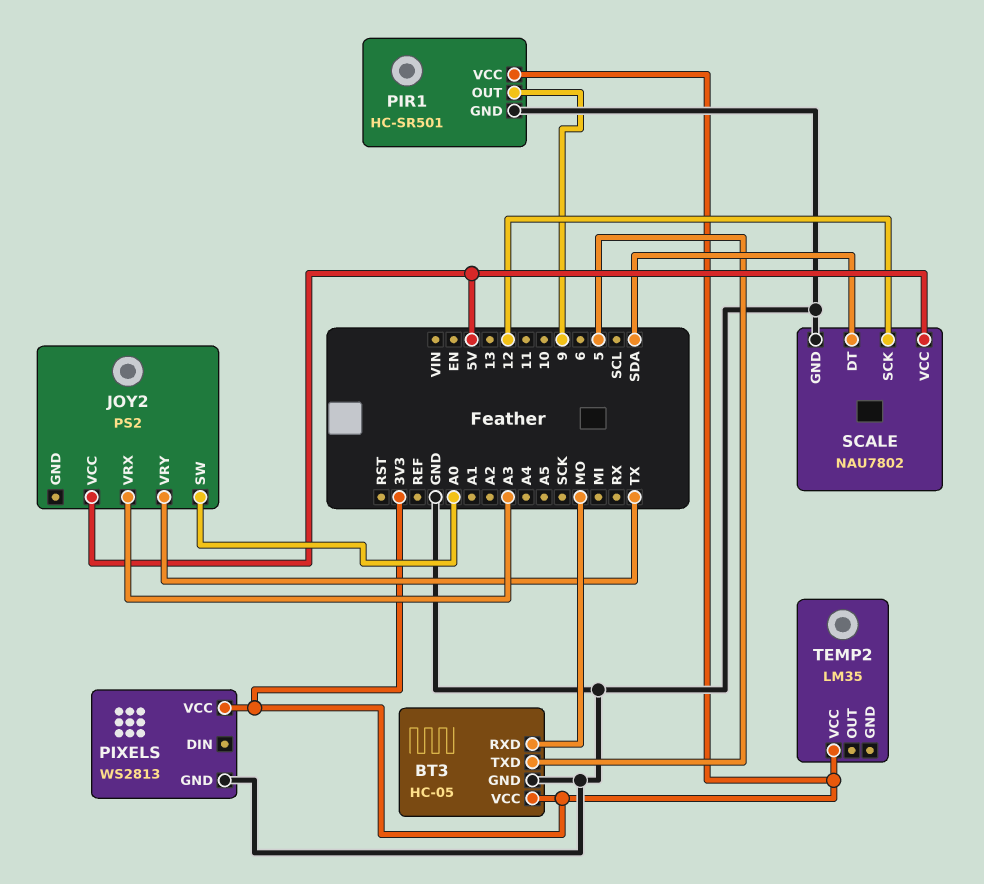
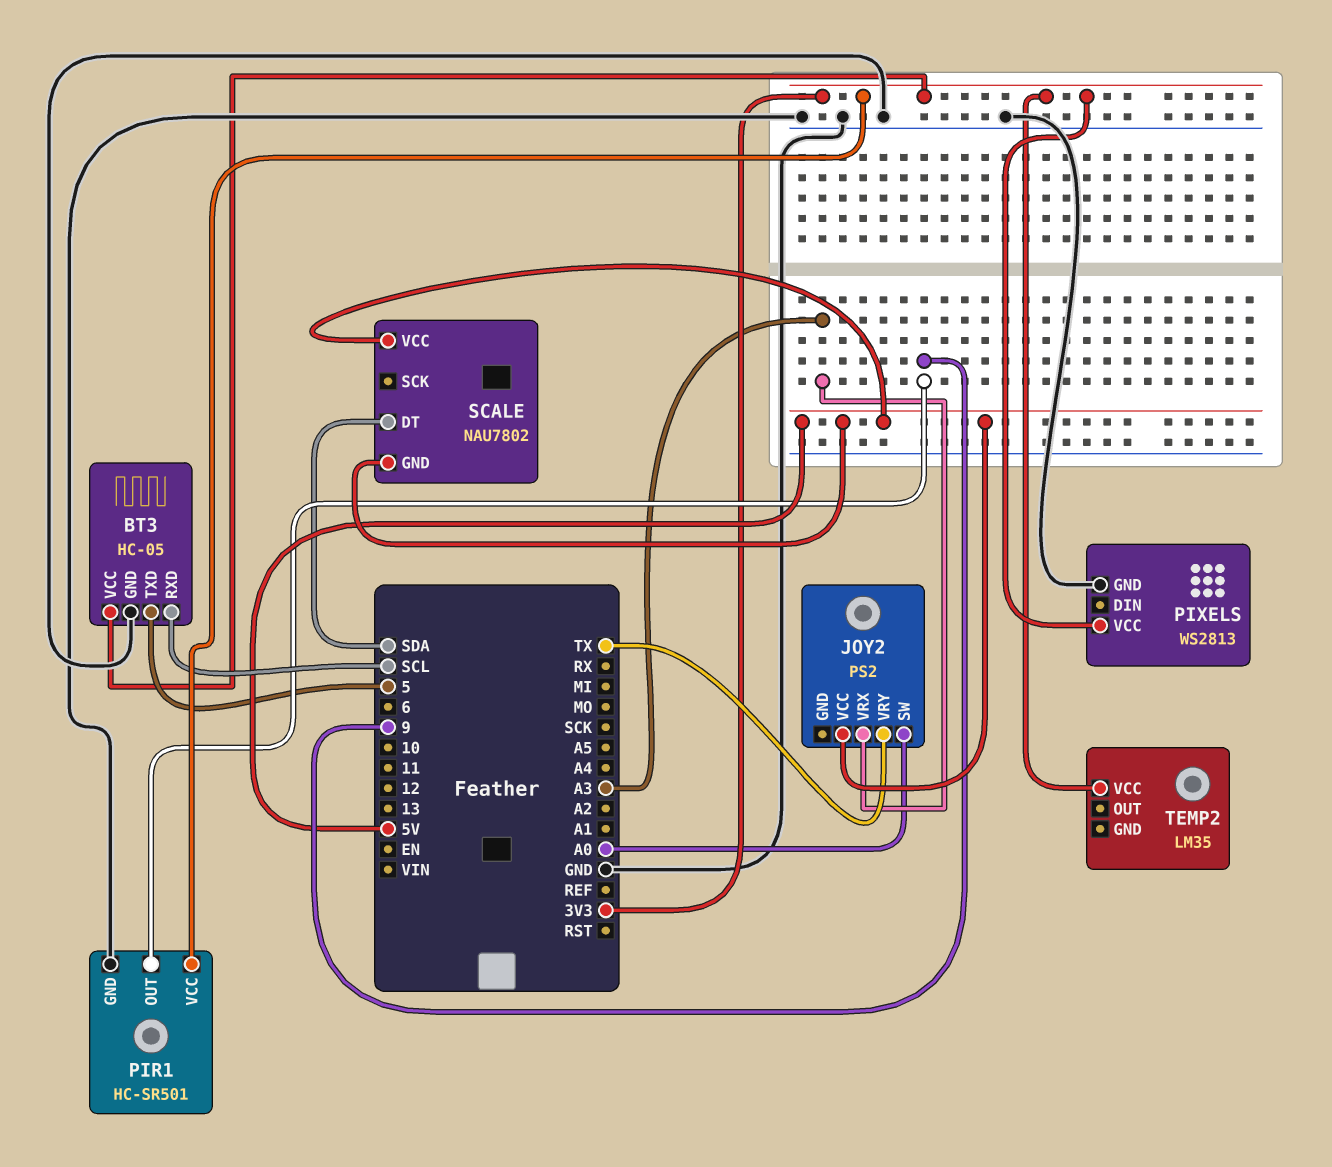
BT3 pin RXD: MO -> SCL
SCALE pin GND: GND -> 5V
SCALE pin SCK: 12 -> none

